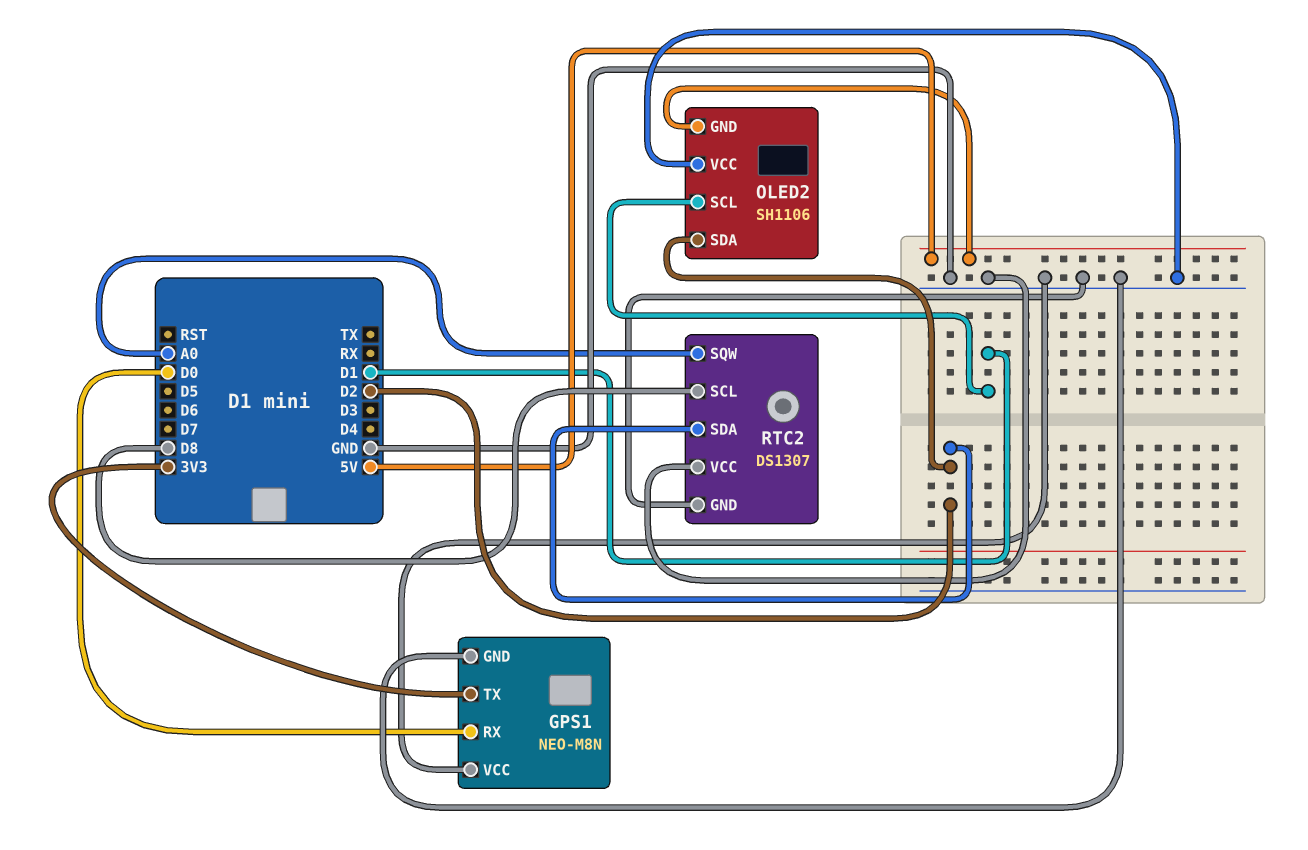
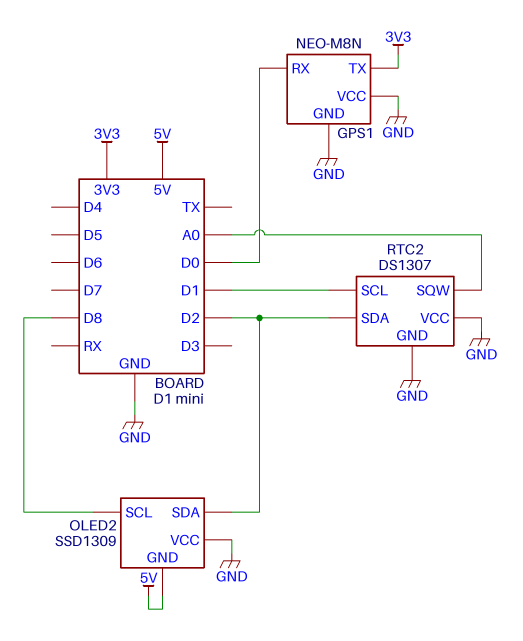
OLED2: SH1106 -> SSD1309
OLED2 pin SCL: D1 -> D8
RTC2 pin SCL: D8 -> D1

